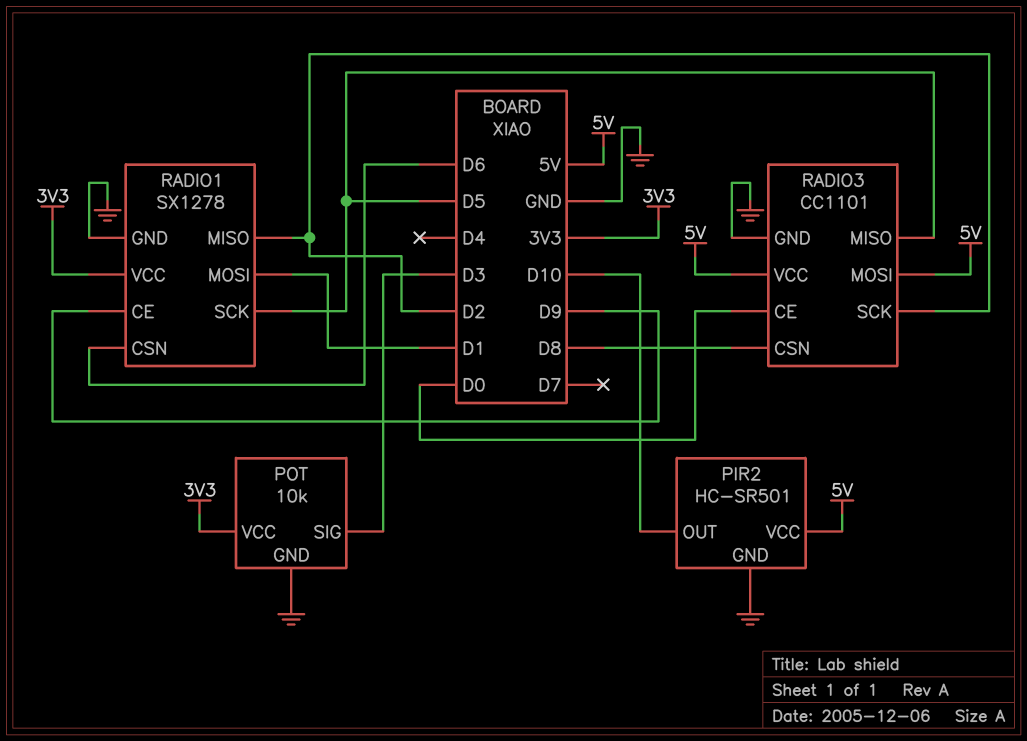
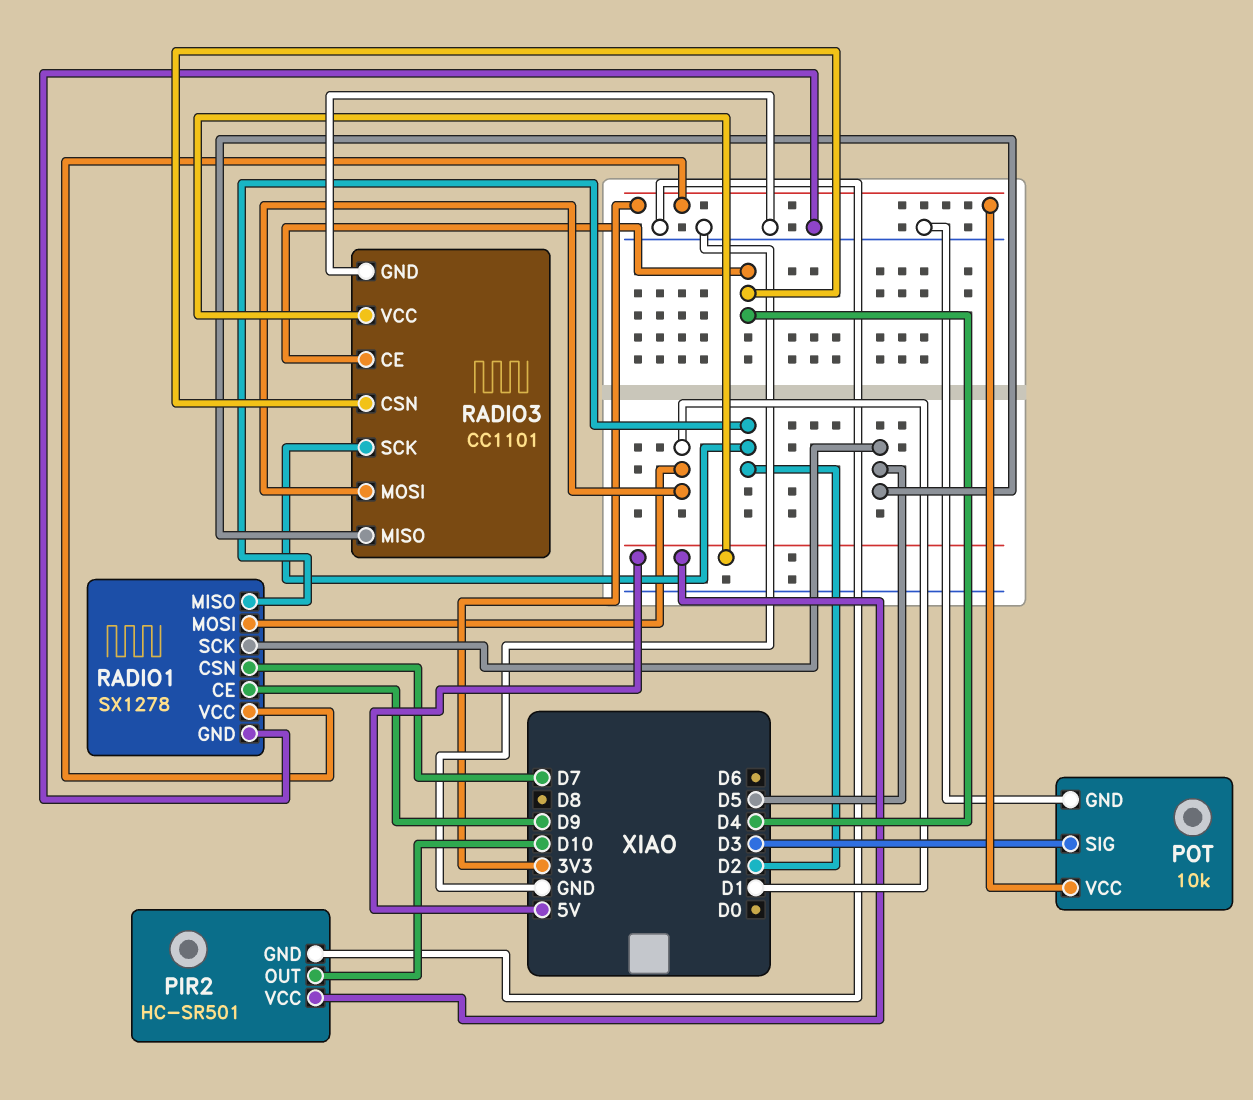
RADIO1 pin CSN: D6 -> D7
RADIO3 pin CE: D0 -> D4
RADIO3 pin CSN: D8 -> D4
RADIO3 pin MOSI: 5V -> D1

